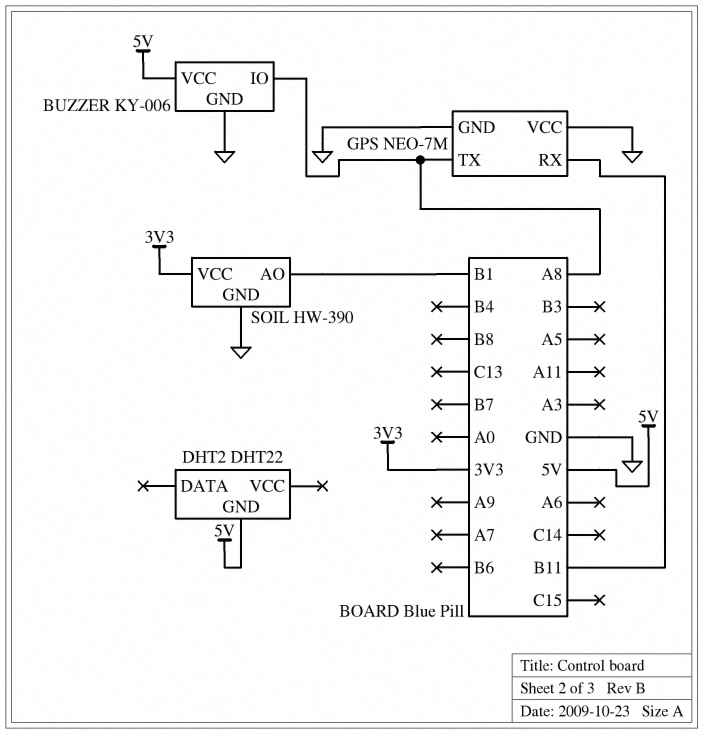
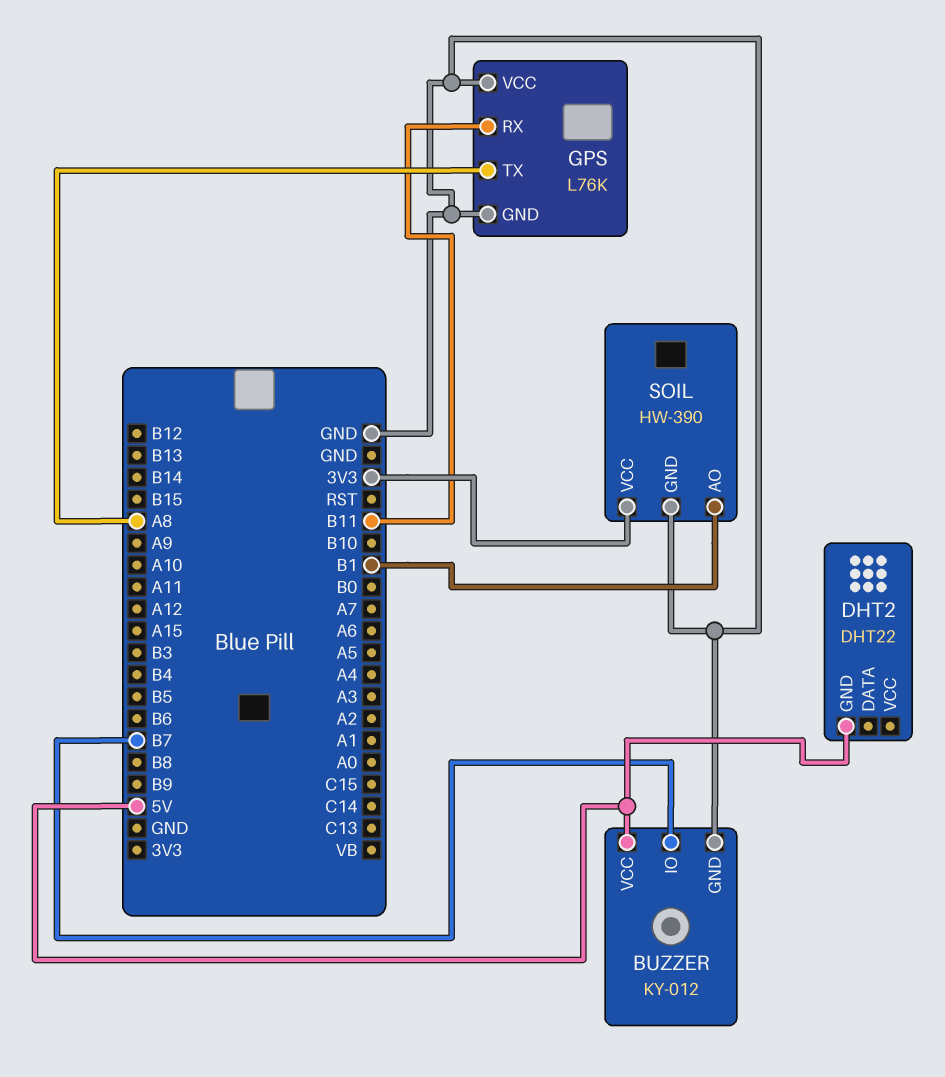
BUZZER: KY-006 -> KY-012
BUZZER pin IO: A8 -> B7
GPS: NEO-7M -> L76K

